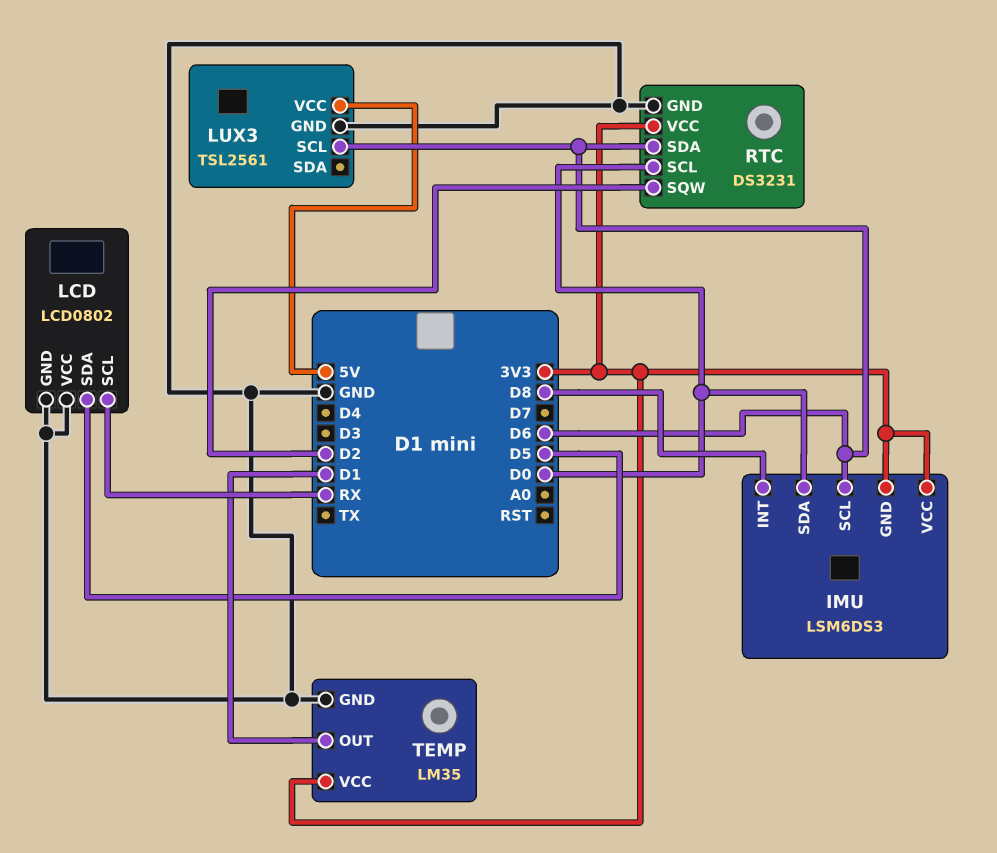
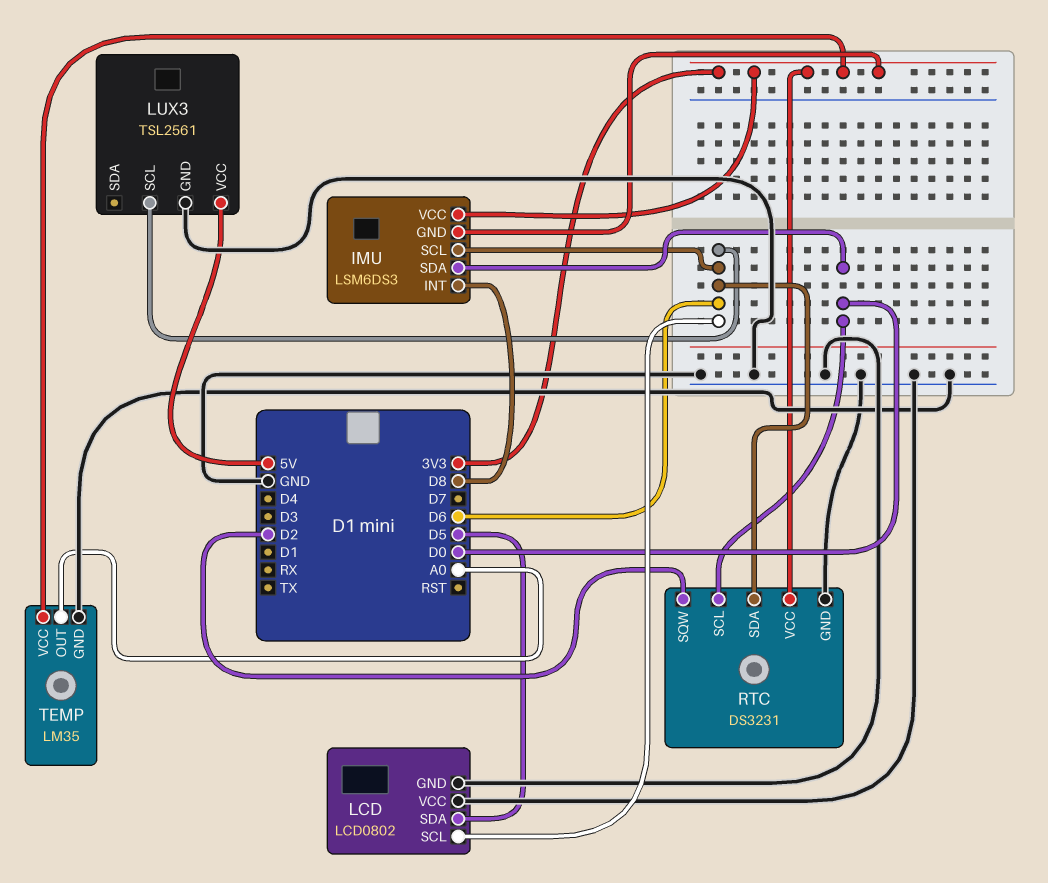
LCD pin SCL: RX -> D6
TEMP pin OUT: D1 -> A0

